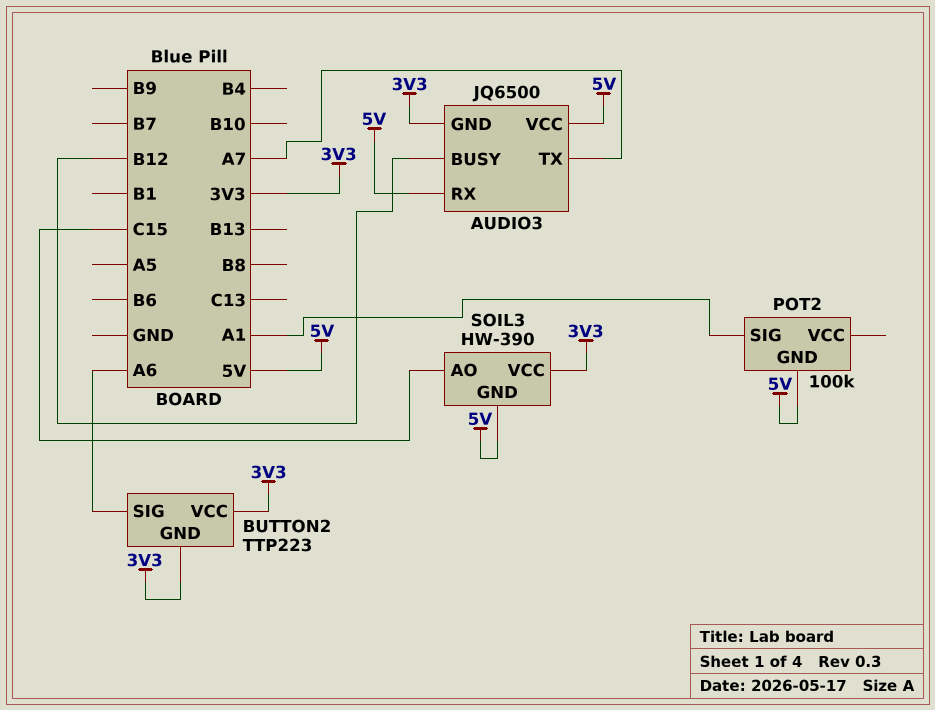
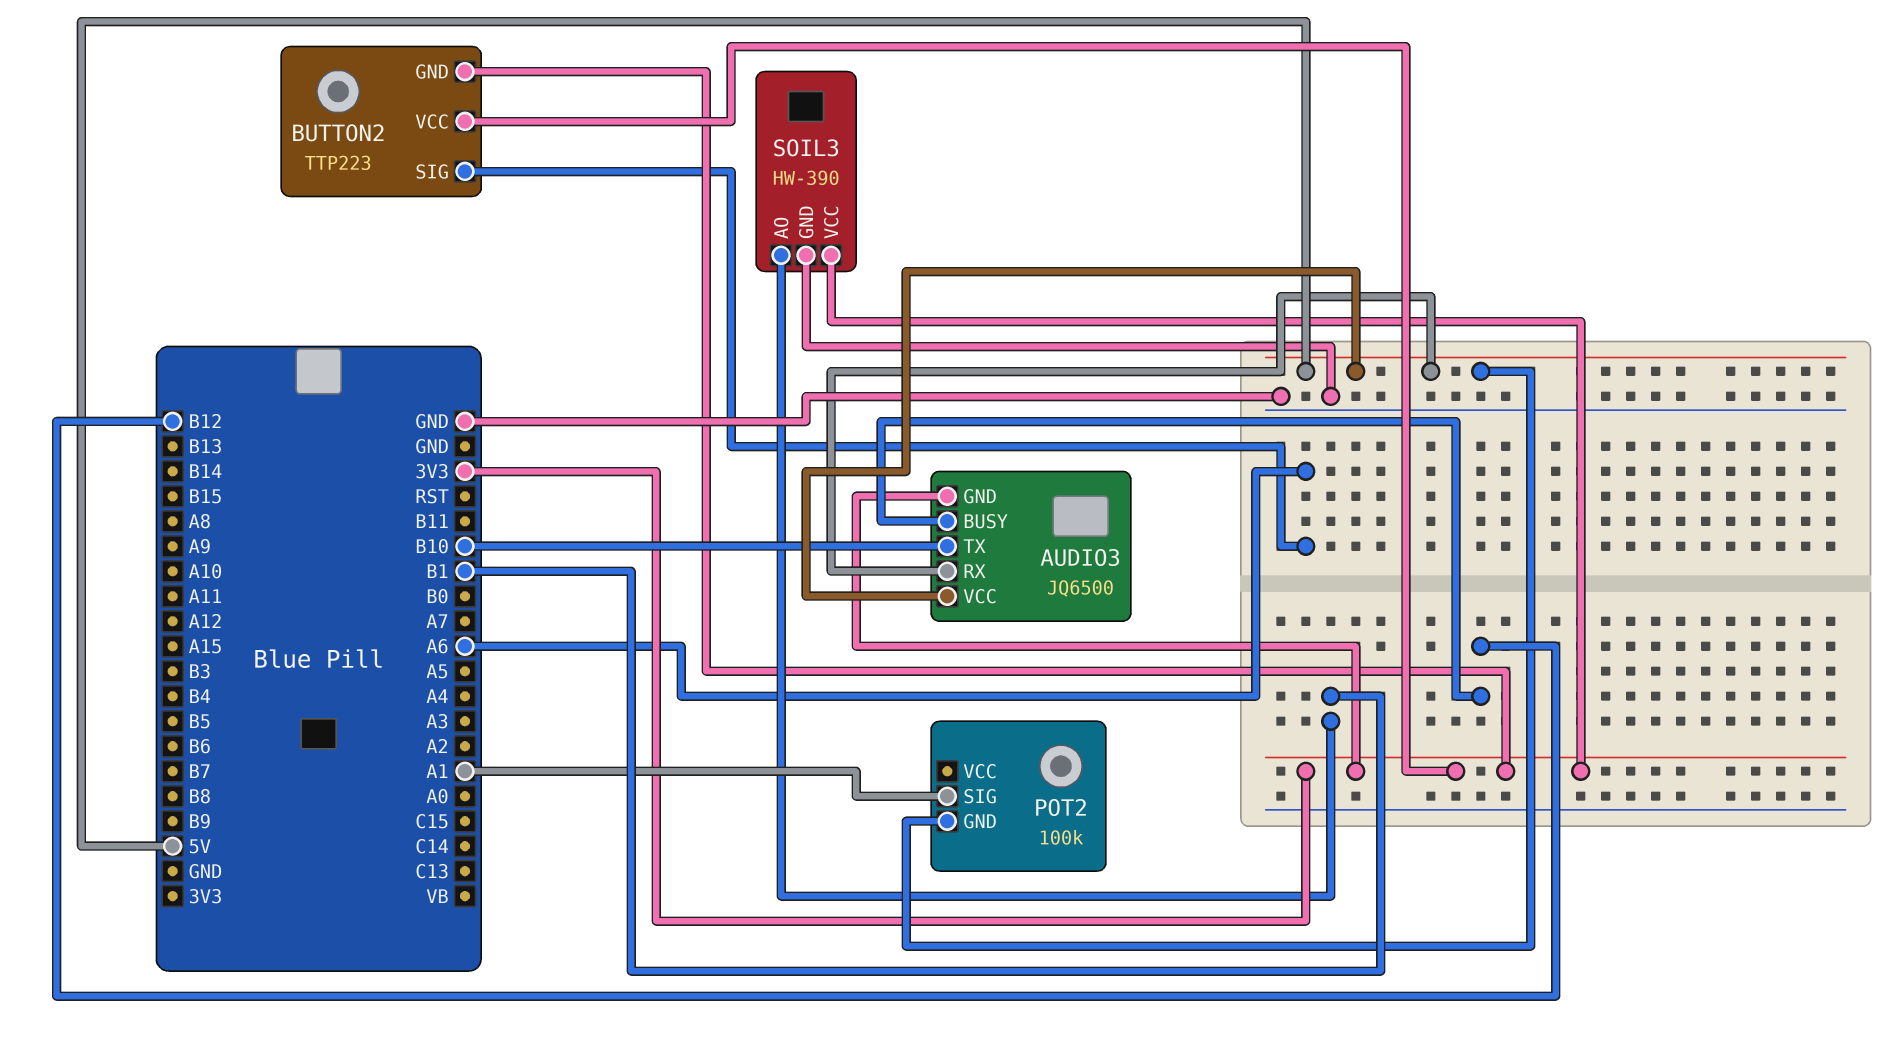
AUDIO3 pin TX: A7 -> B10
SOIL3 pin AO: C15 -> B1
SOIL3 pin GND: 5V -> GND

